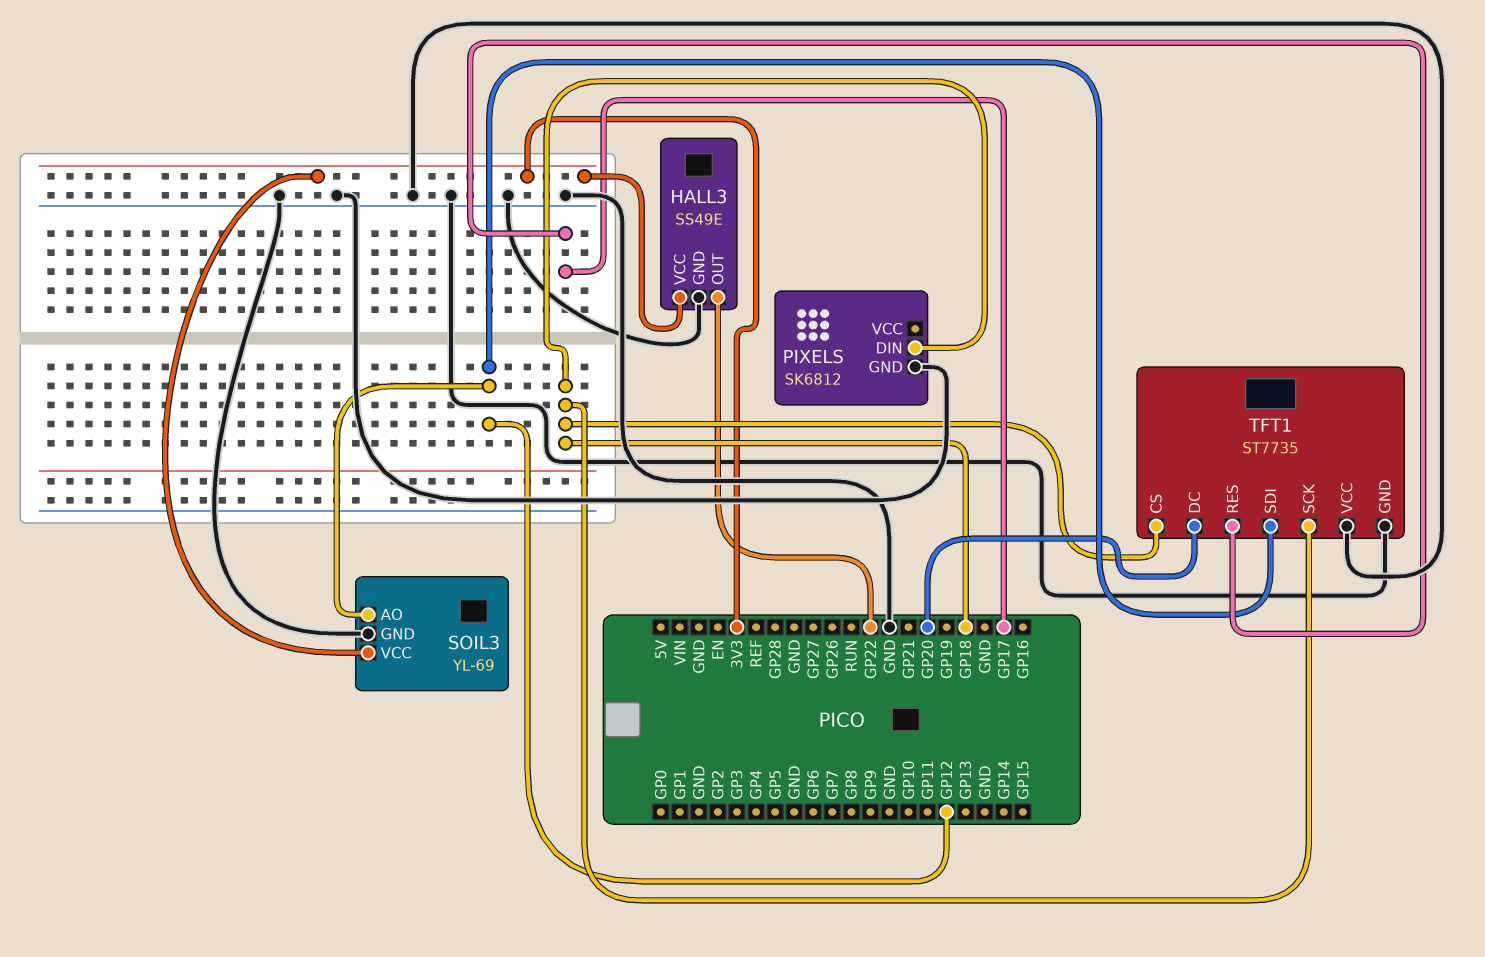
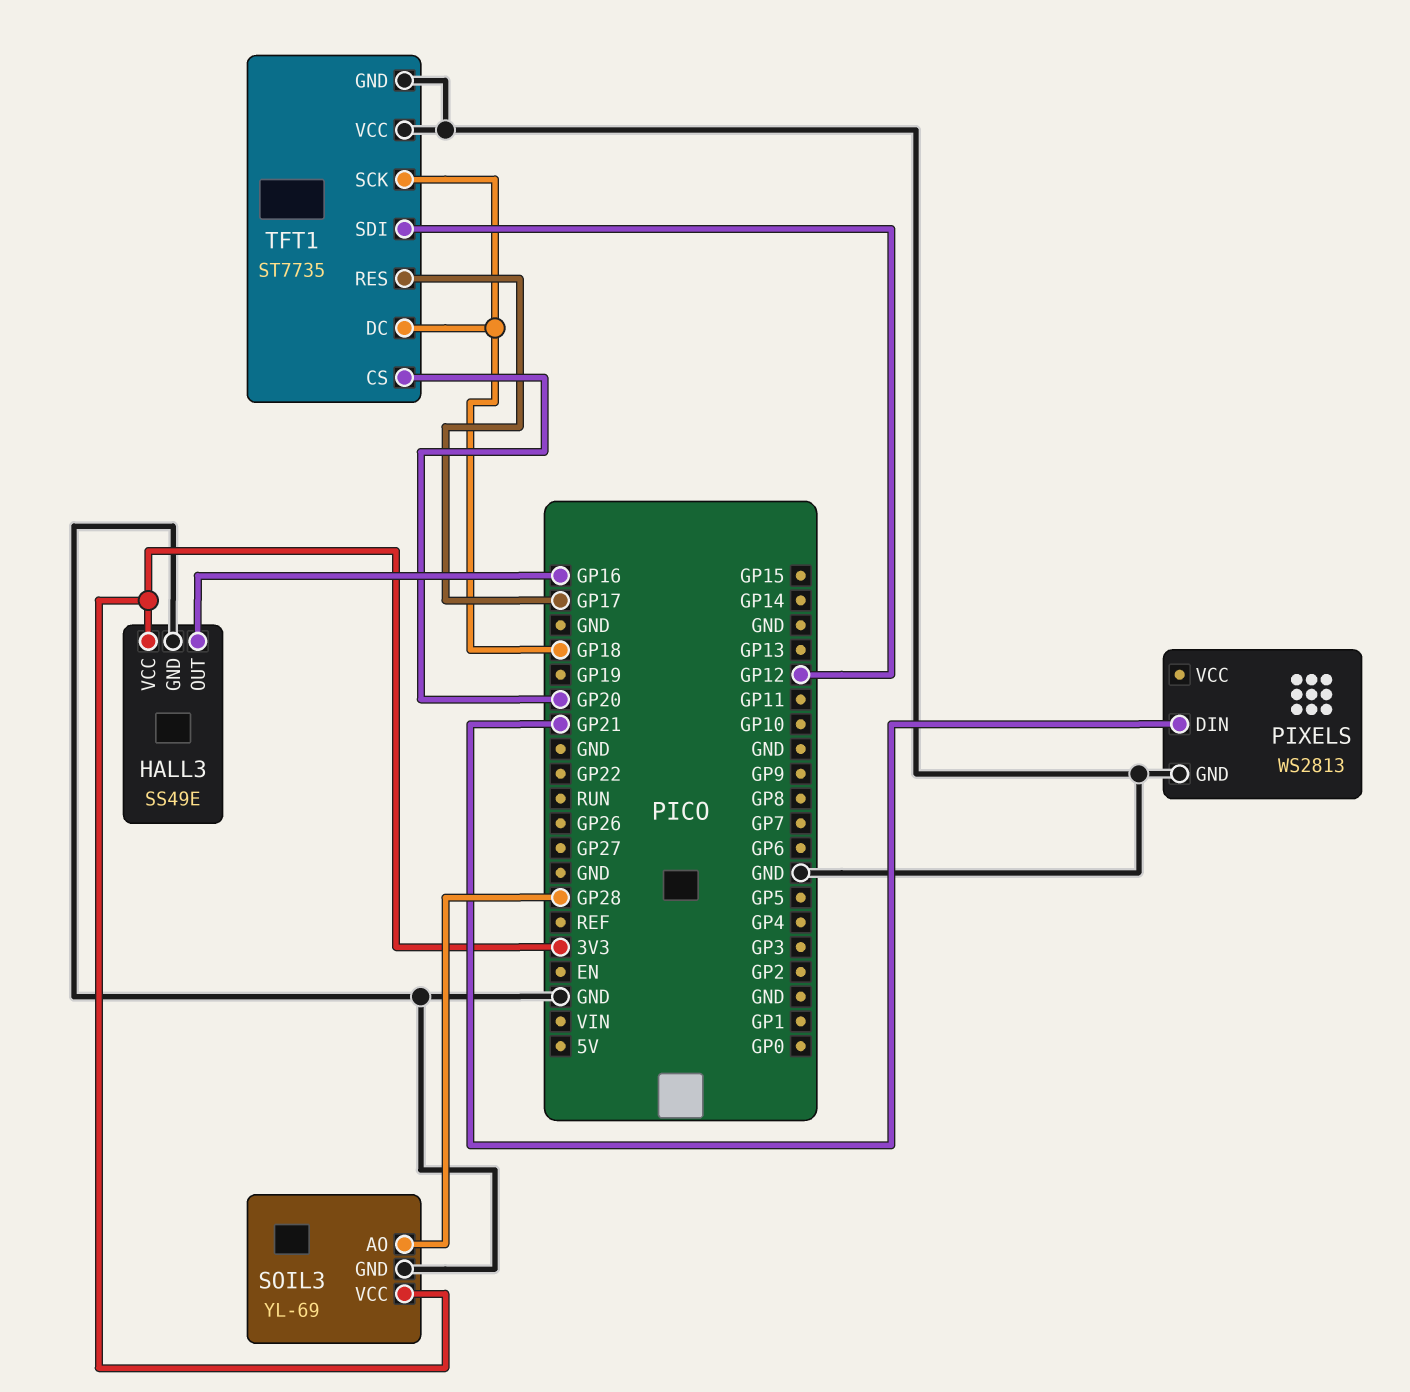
HALL3 pin OUT: GP22 -> GP16
PIXELS: SK6812 -> WS2813
PIXELS pin DIN: GP18 -> GP21
SOIL3 pin AO: GP12 -> GP28
TFT1 pin CS: GP18 -> GP20
TFT1 pin DC: GP20 -> GP18

